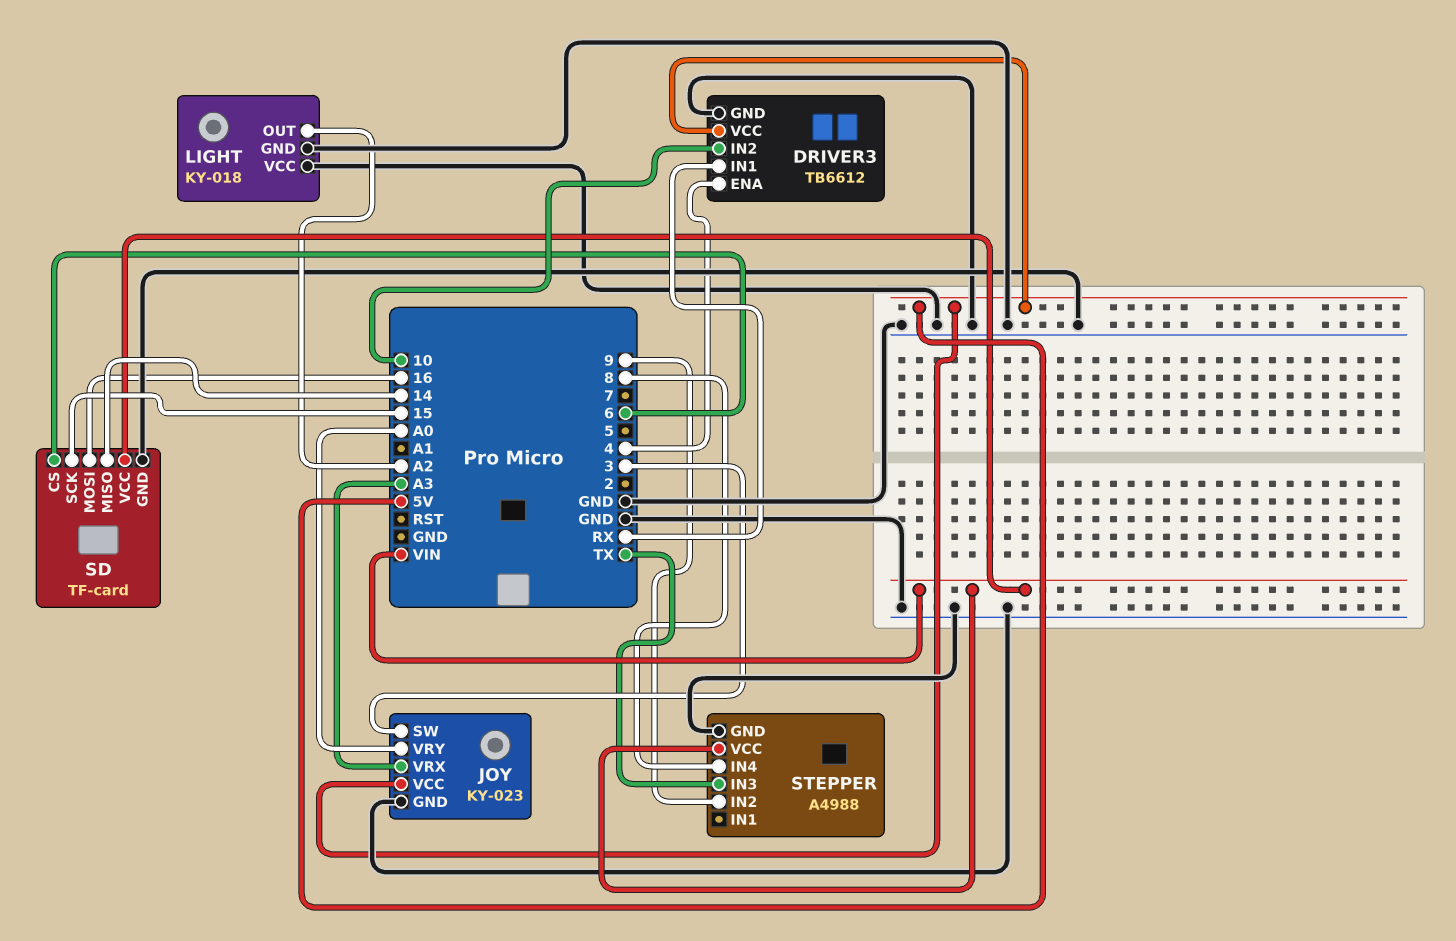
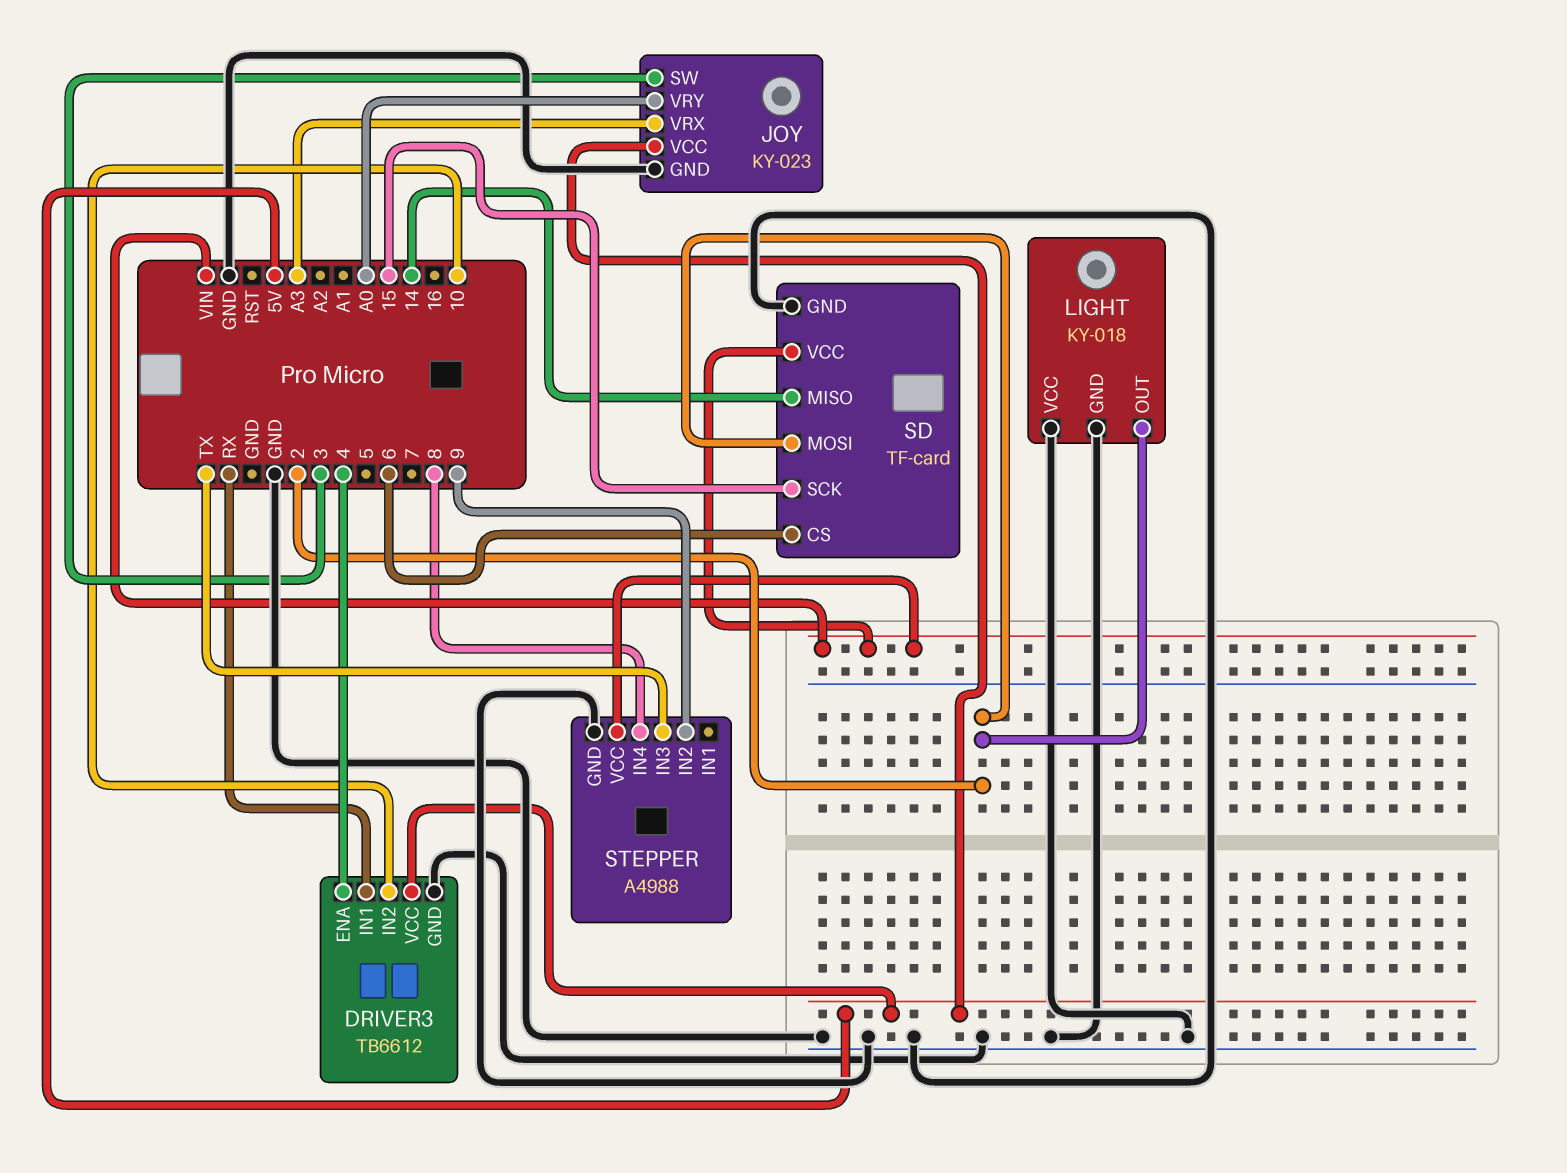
LIGHT pin OUT: A2 -> 2
SD pin MOSI: 16 -> 2

